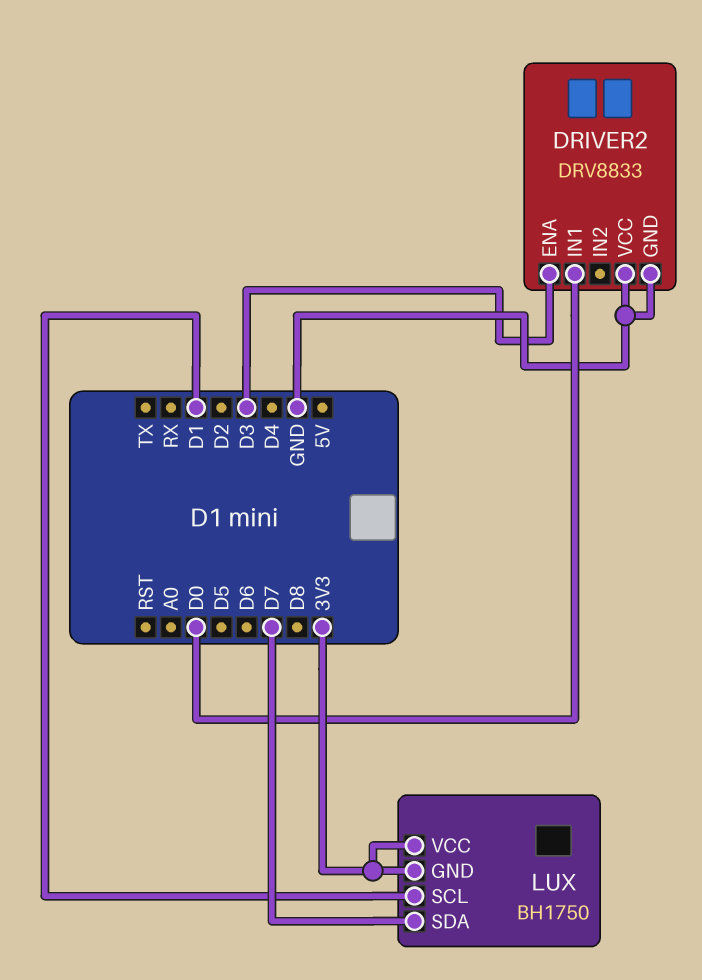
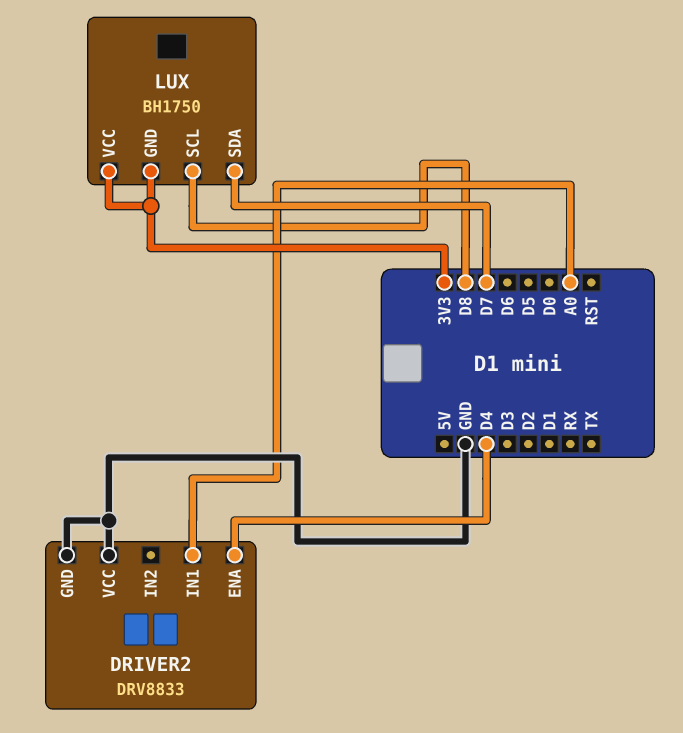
DRIVER2 pin ENA: D3 -> D4
DRIVER2 pin IN1: D0 -> A0
LUX pin SCL: D1 -> D8

